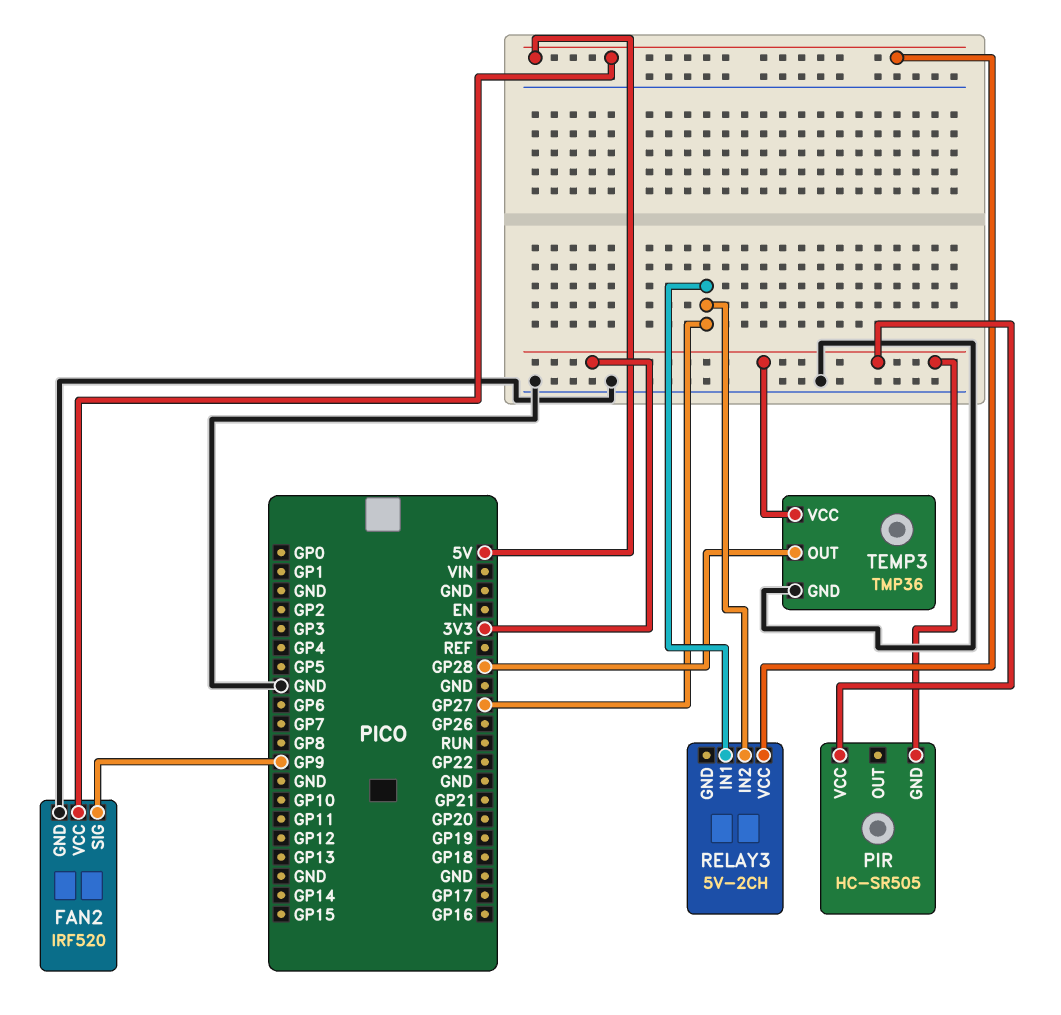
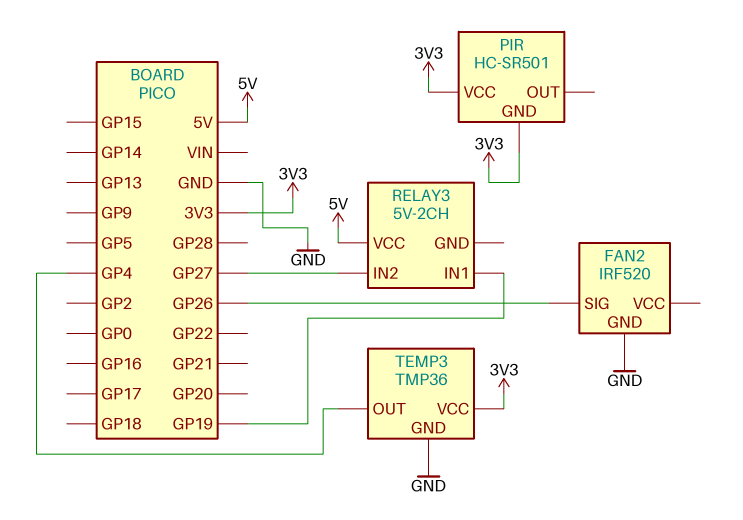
FAN2 pin SIG: GP9 -> GP26
FAN2 pin VCC: 5V -> none
PIR: HC-SR505 -> HC-SR501
RELAY3 pin IN1: GP27 -> GP19
TEMP3 pin OUT: GP28 -> GP4

